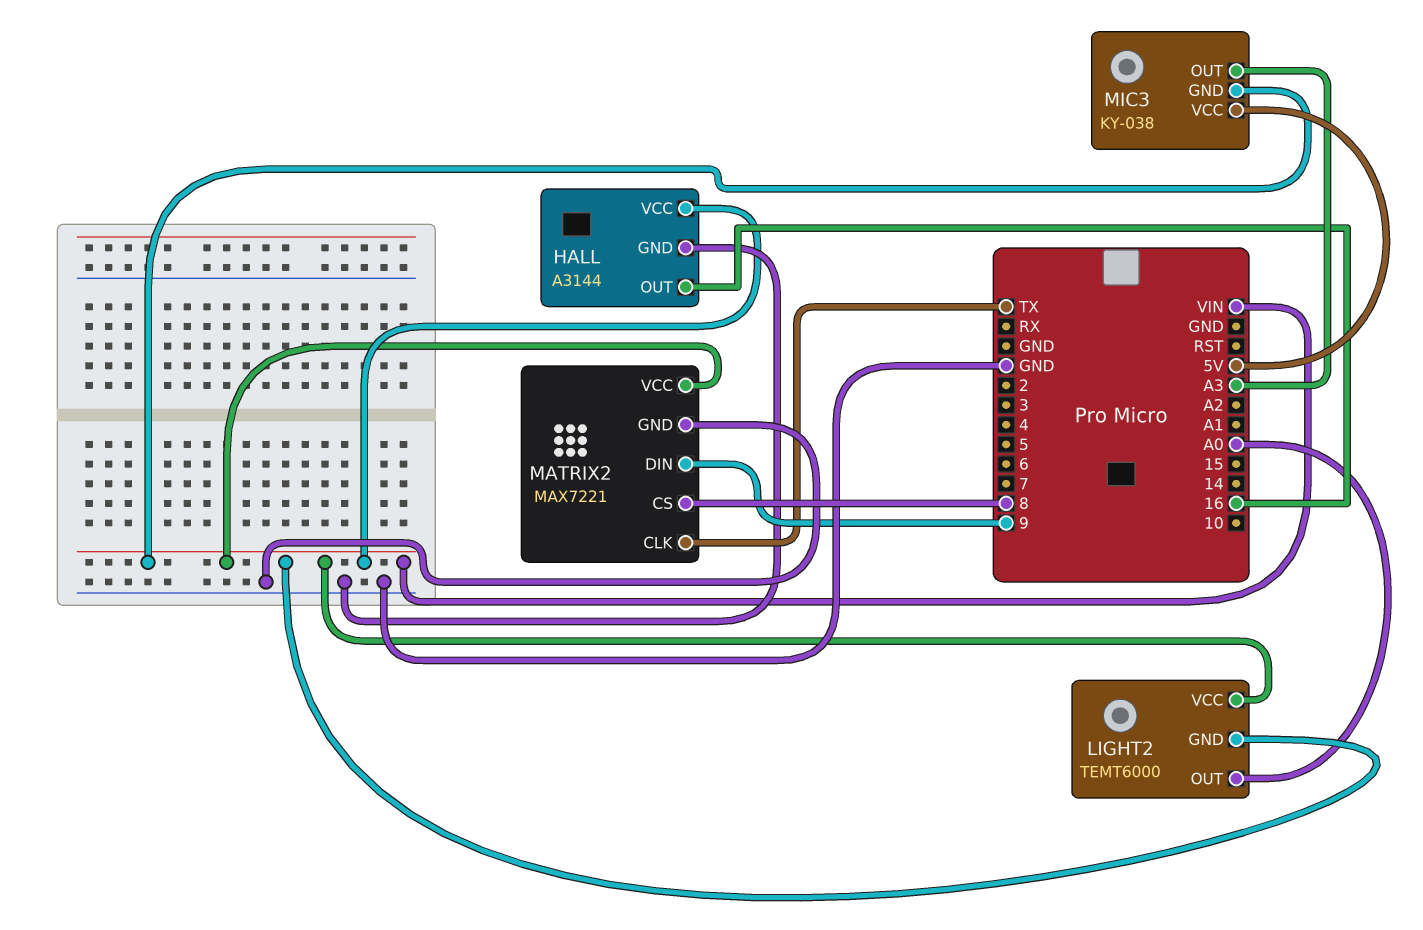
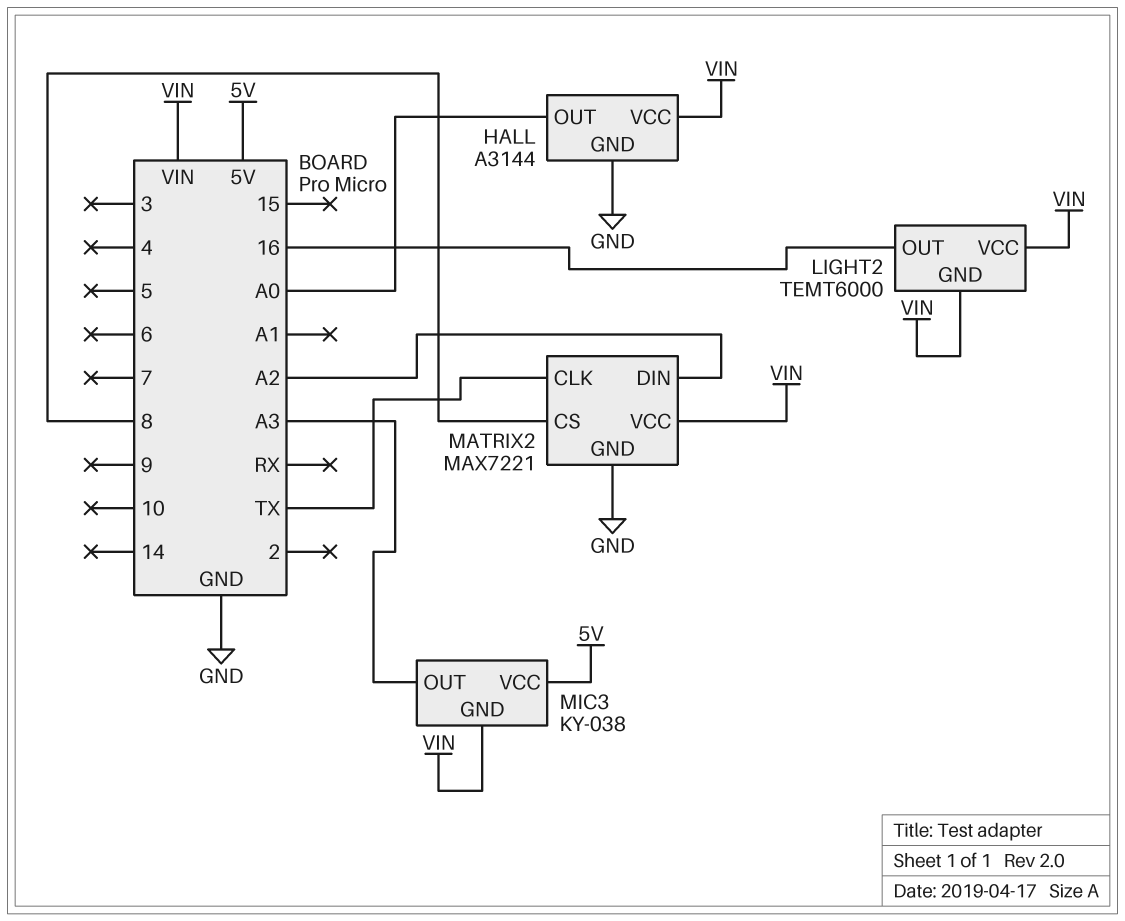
HALL pin OUT: 16 -> A0
LIGHT2 pin OUT: A0 -> 16
MATRIX2 pin DIN: 9 -> A2

